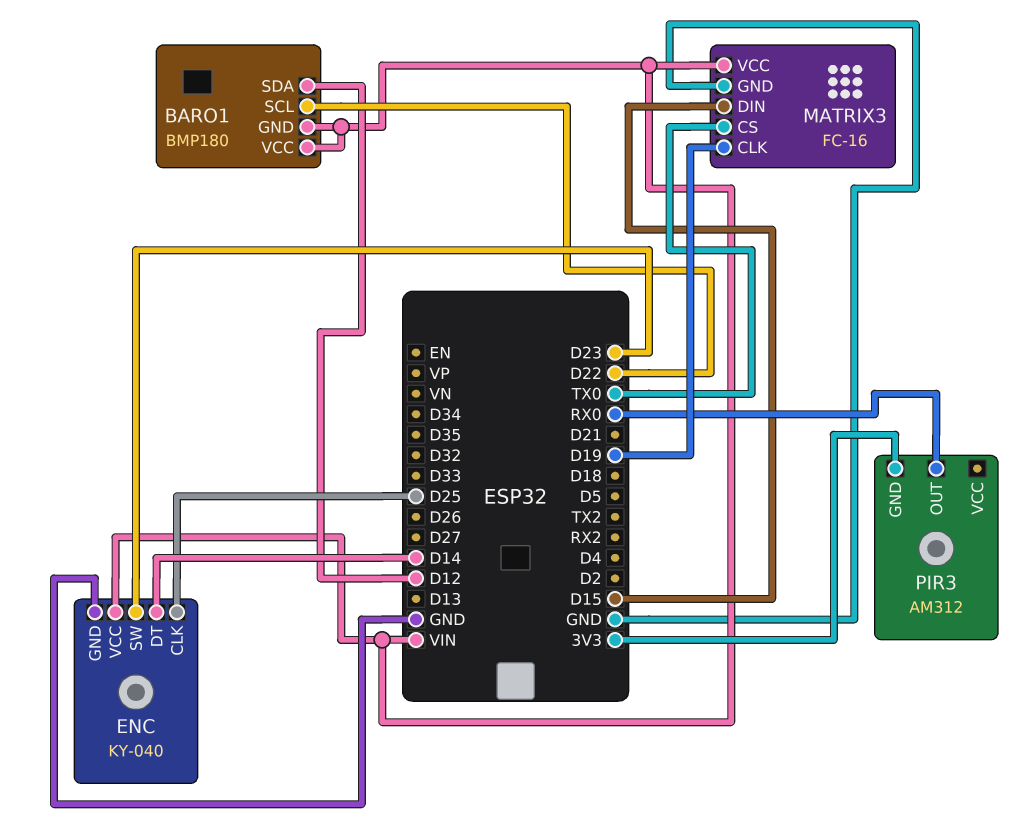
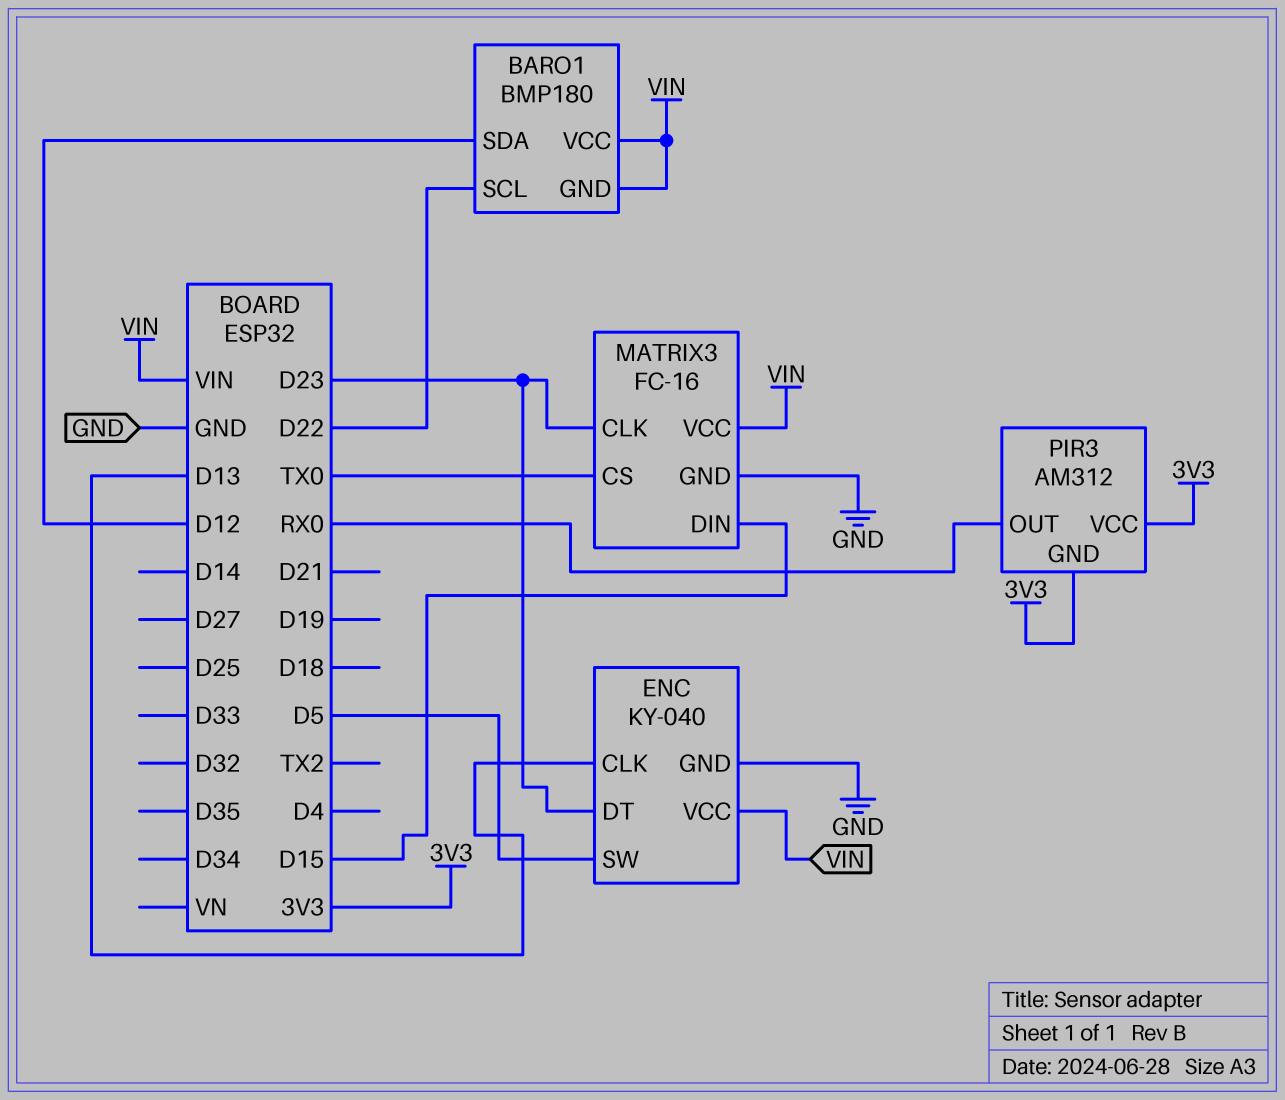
ENC pin CLK: D25 -> D13
ENC pin DT: D14 -> D23
ENC pin SW: D23 -> D5
MATRIX3 pin CLK: D19 -> D23
PIR3 pin VCC: none -> 3V3

